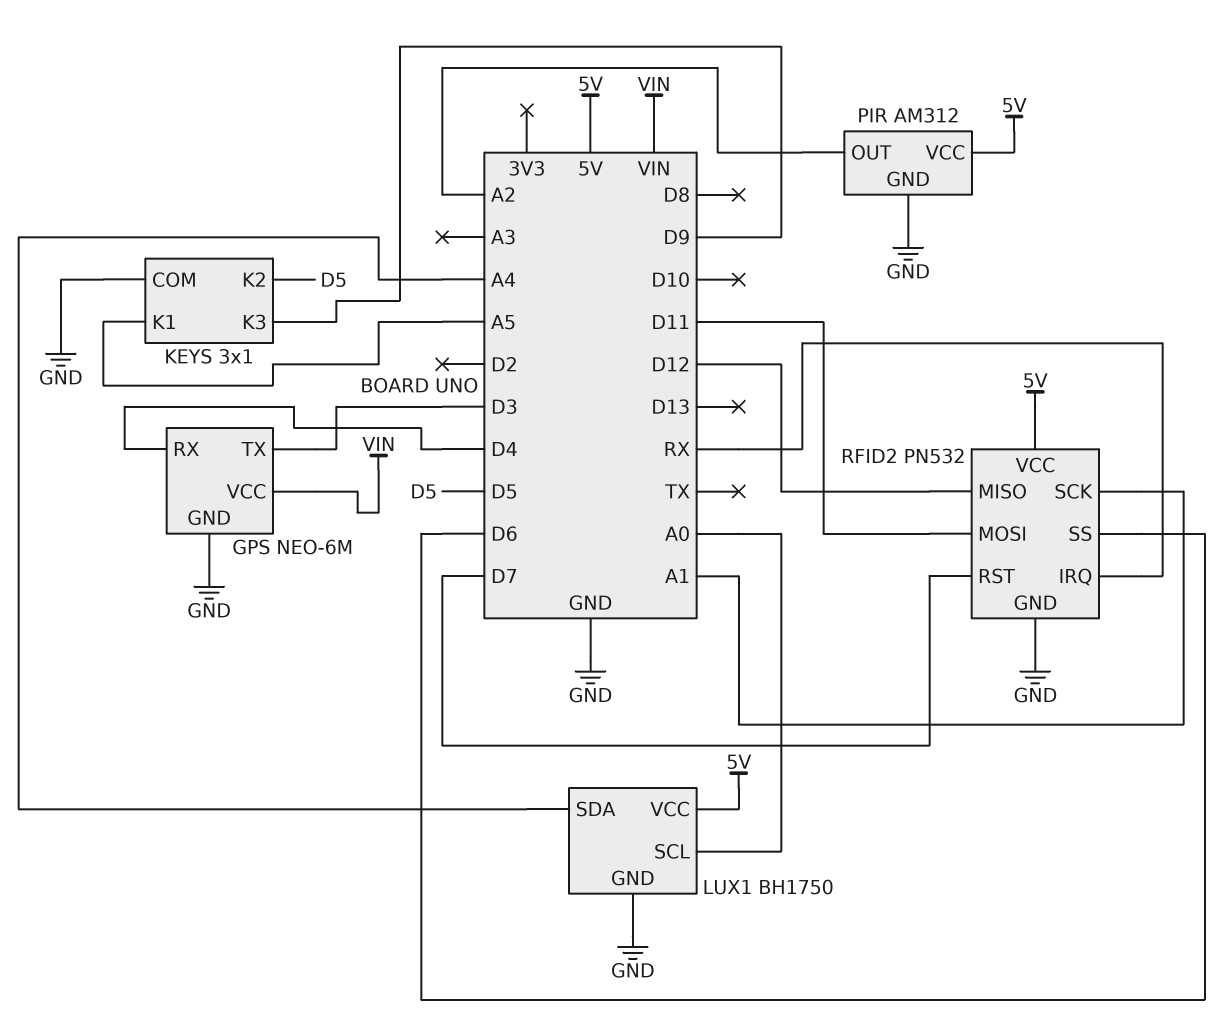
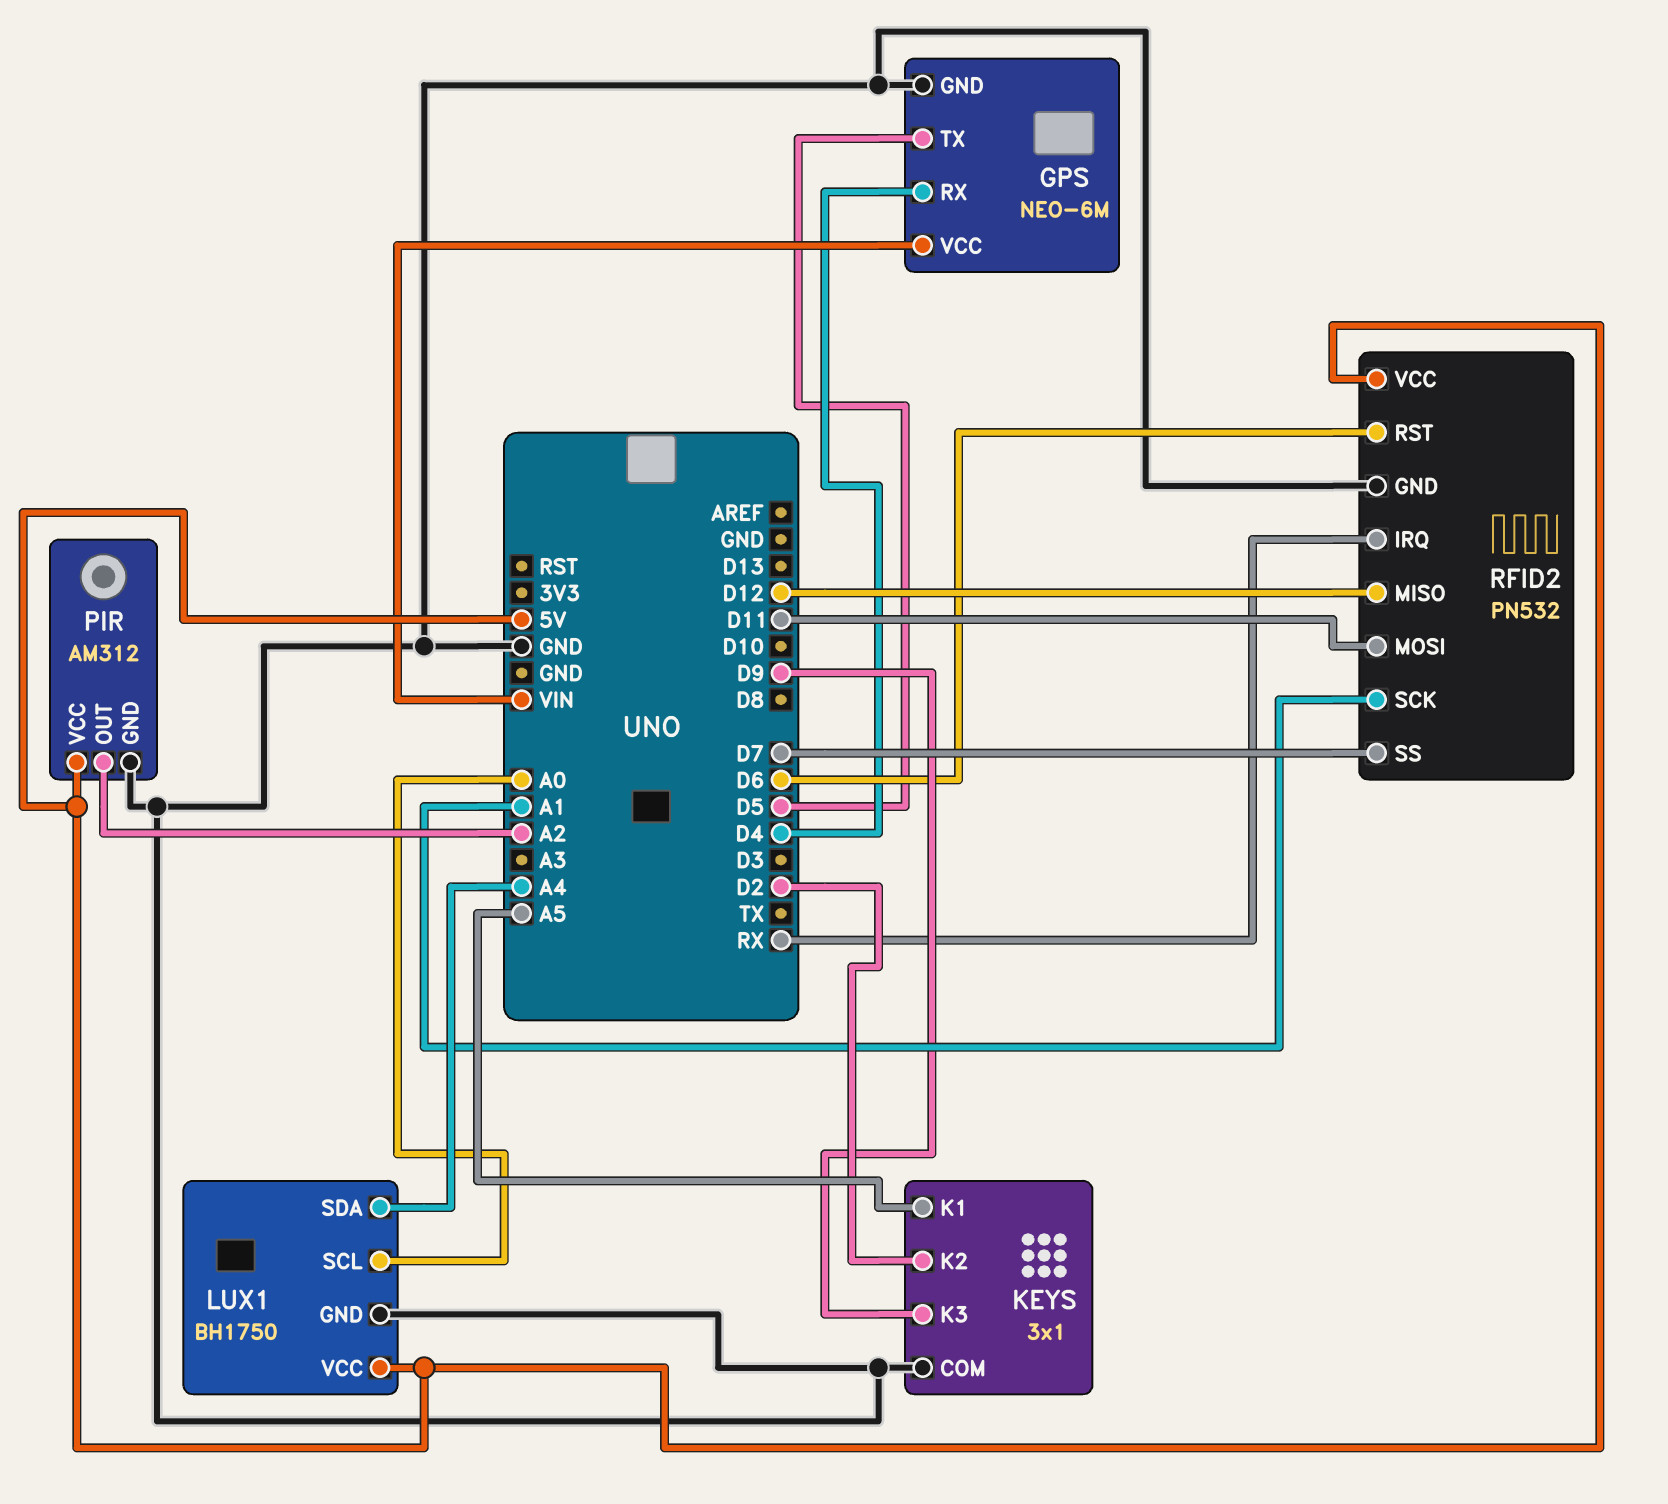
GPS pin TX: D3 -> D5
KEYS pin K2: D5 -> D2
RFID2 pin RST: D7 -> D6
RFID2 pin SS: D6 -> D7

